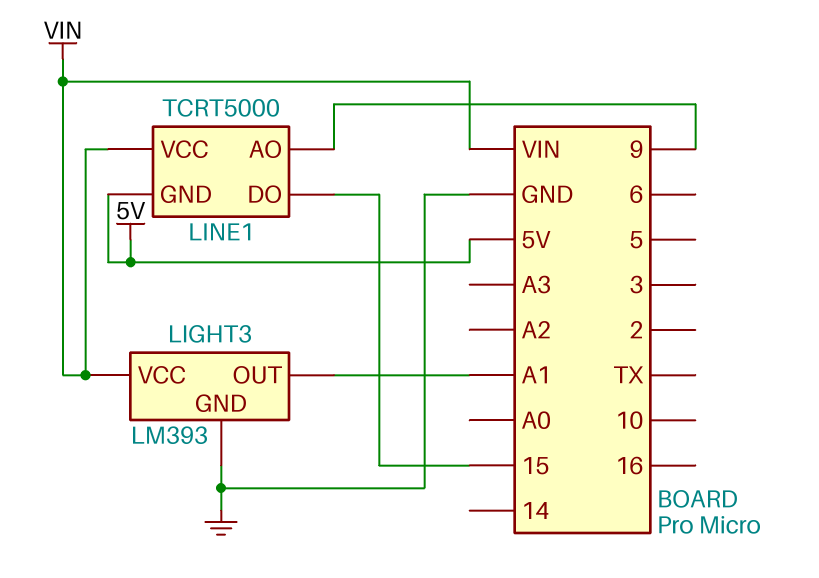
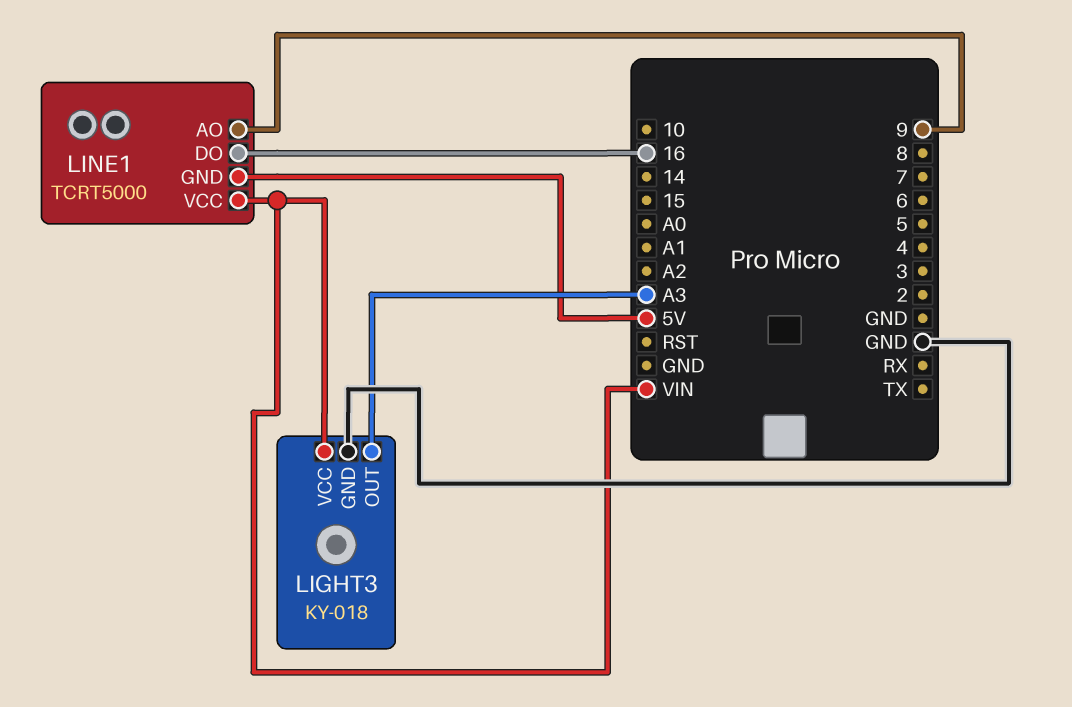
LIGHT3: LM393 -> KY-018
LIGHT3 pin OUT: A1 -> A3
LINE1 pin DO: 15 -> 16

